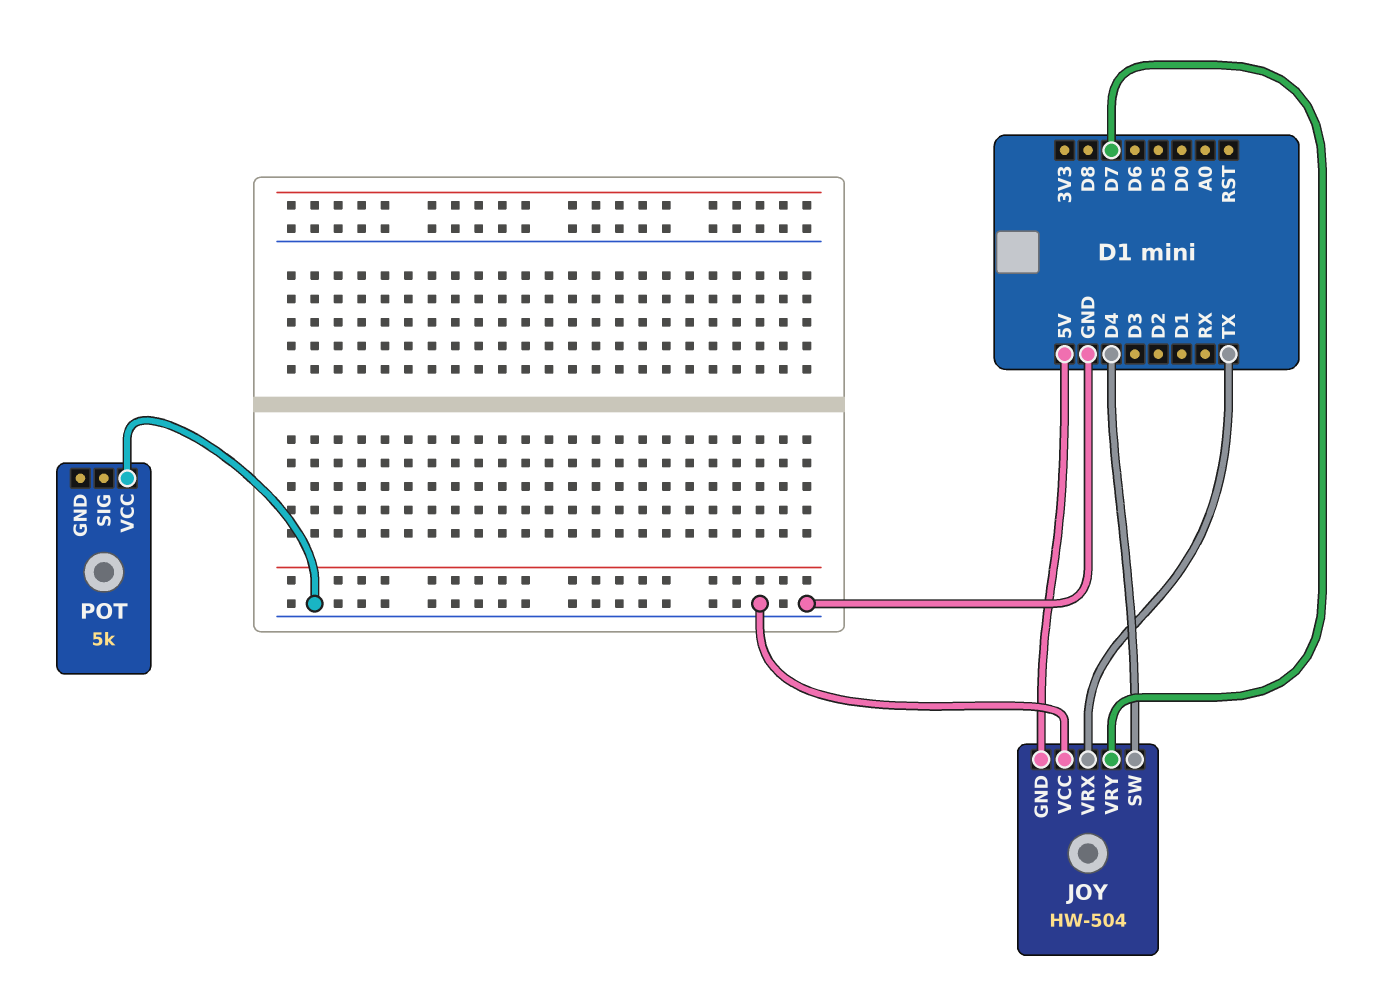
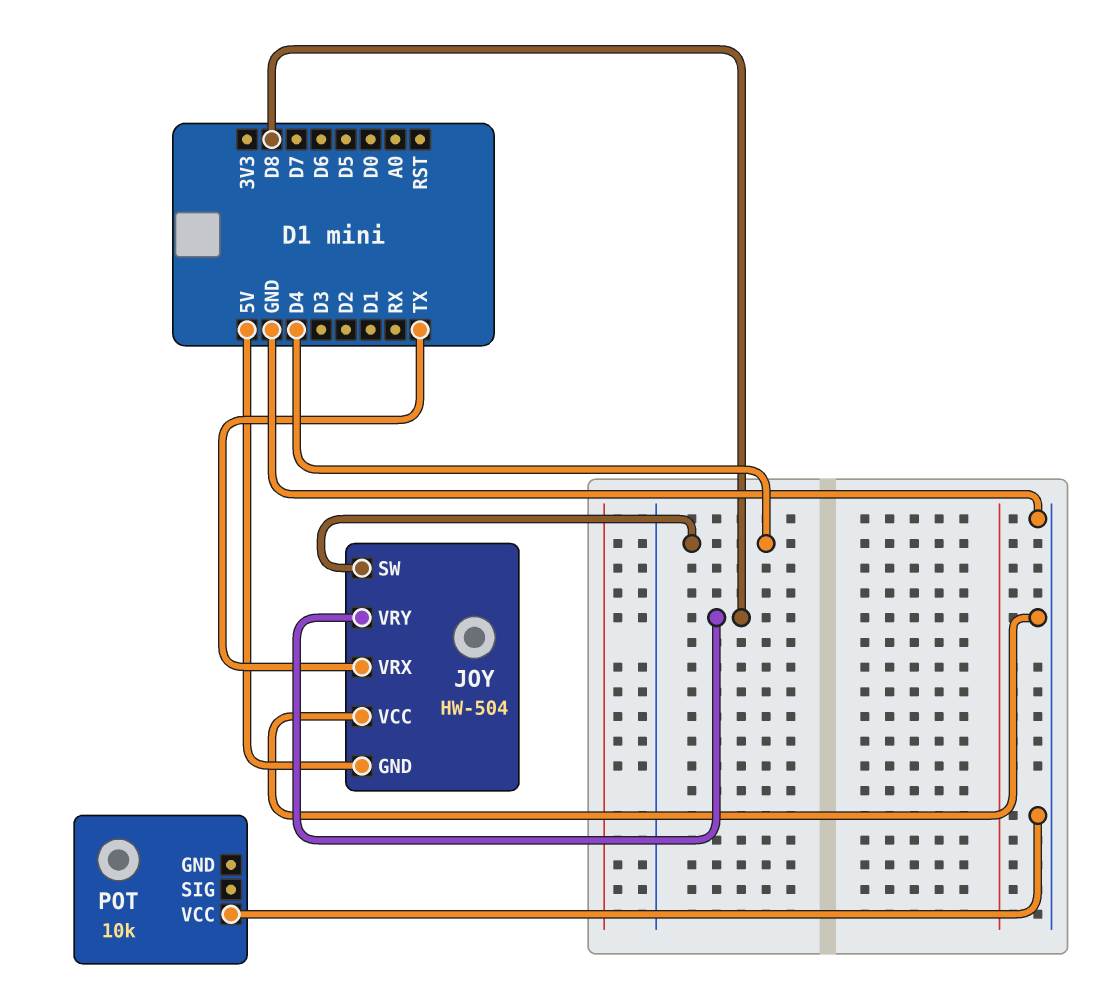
JOY pin VRY: D7 -> D8
POT: 5k -> 10k

